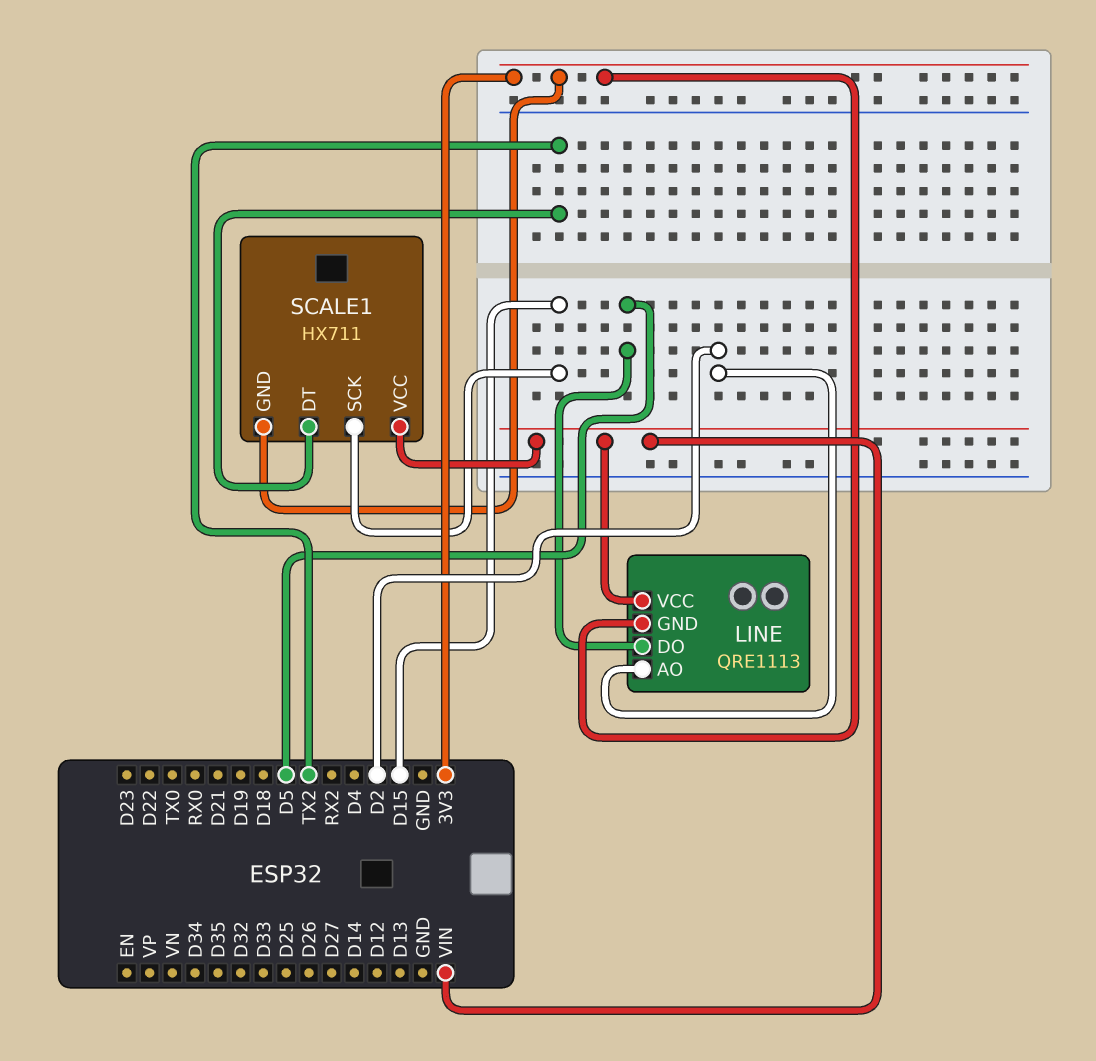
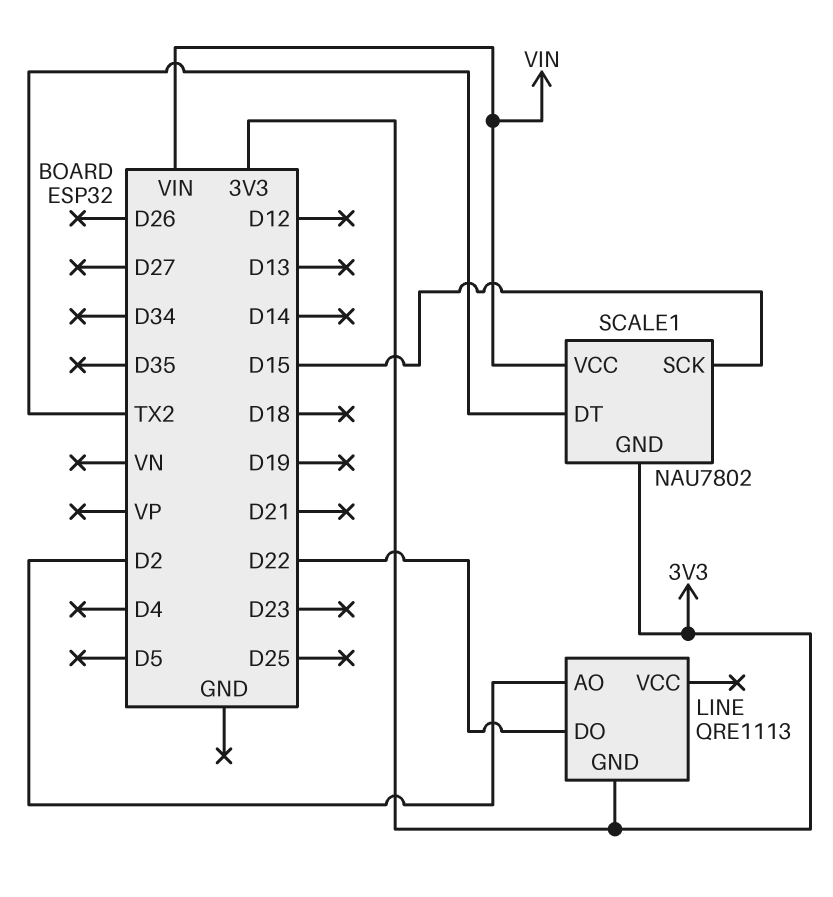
LINE pin DO: D5 -> D22
LINE pin VCC: VIN -> none
SCALE1: HX711 -> NAU7802

